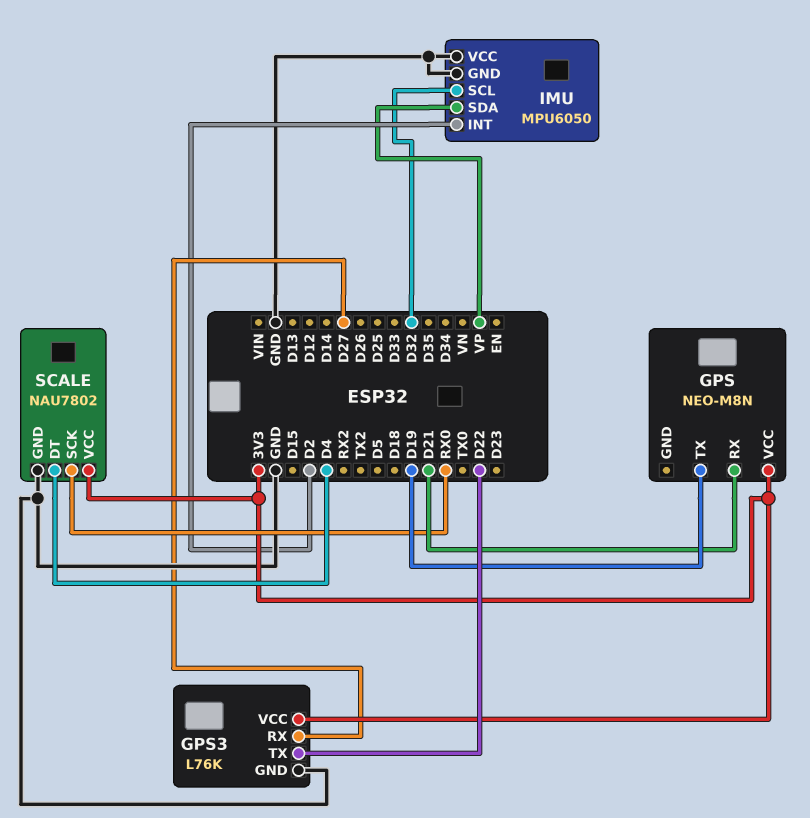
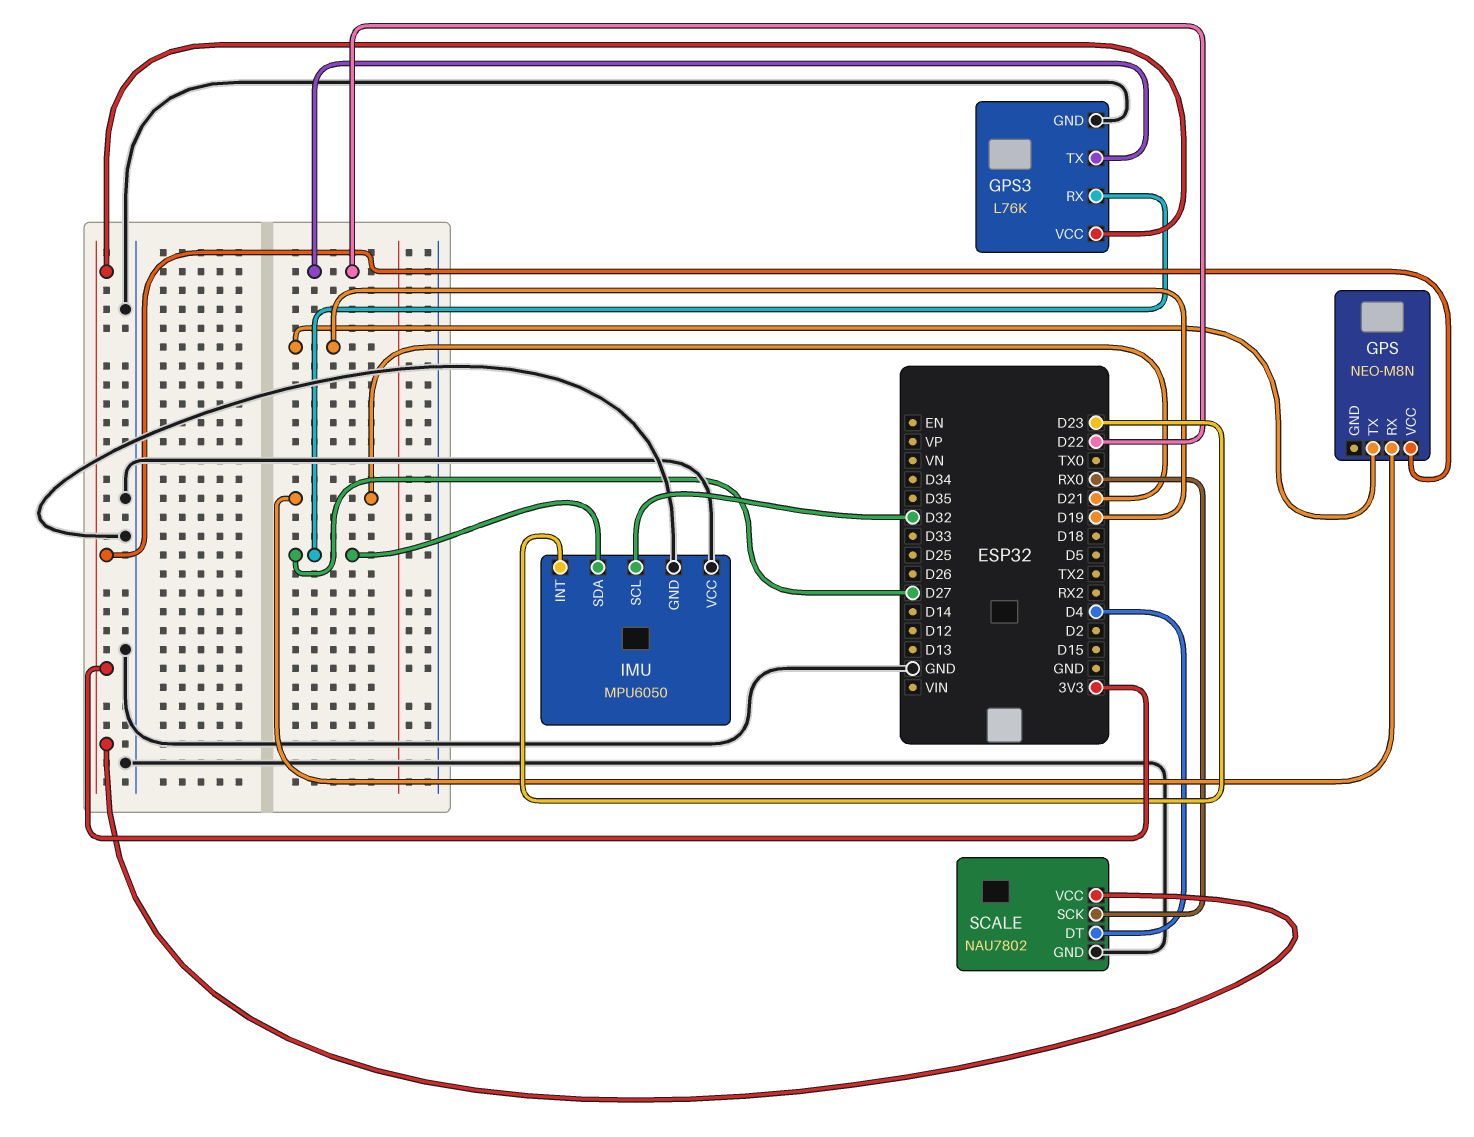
IMU pin INT: D2 -> D23
IMU pin SDA: VP -> D27

